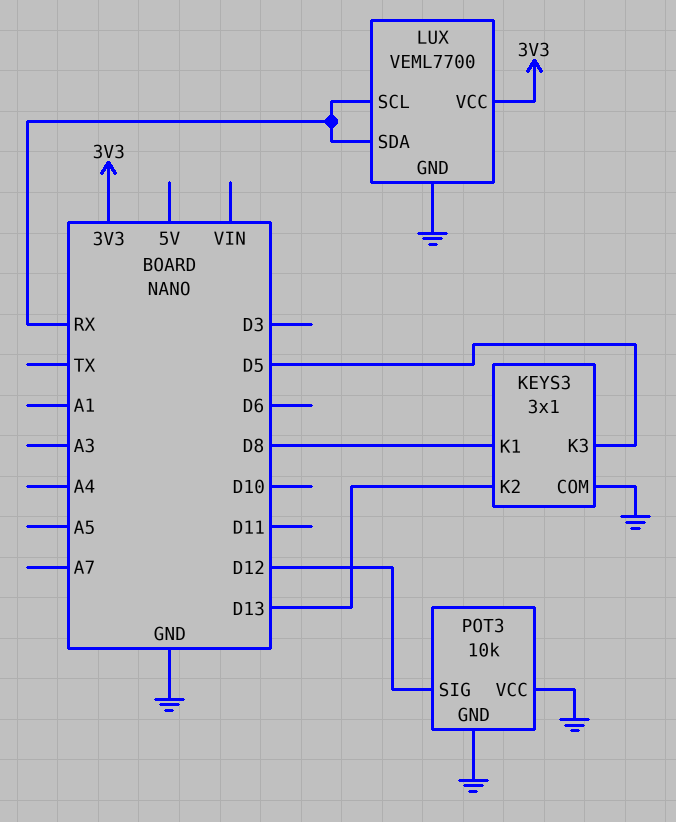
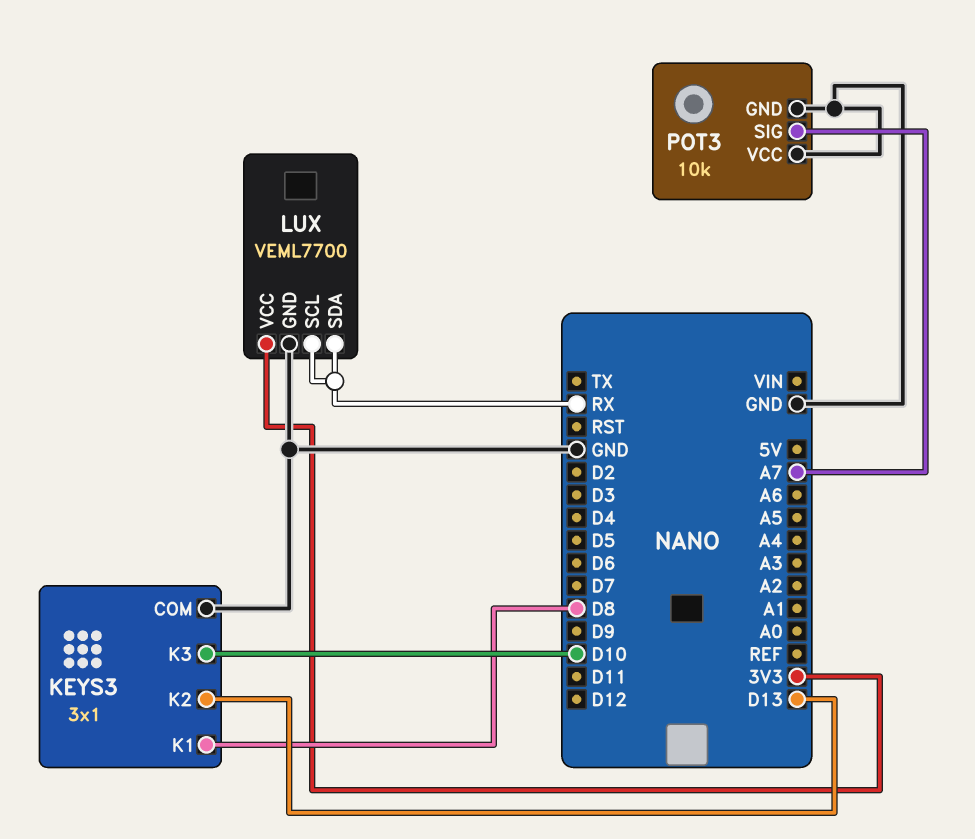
KEYS3 pin K3: D5 -> D10
POT3 pin SIG: D12 -> A7

